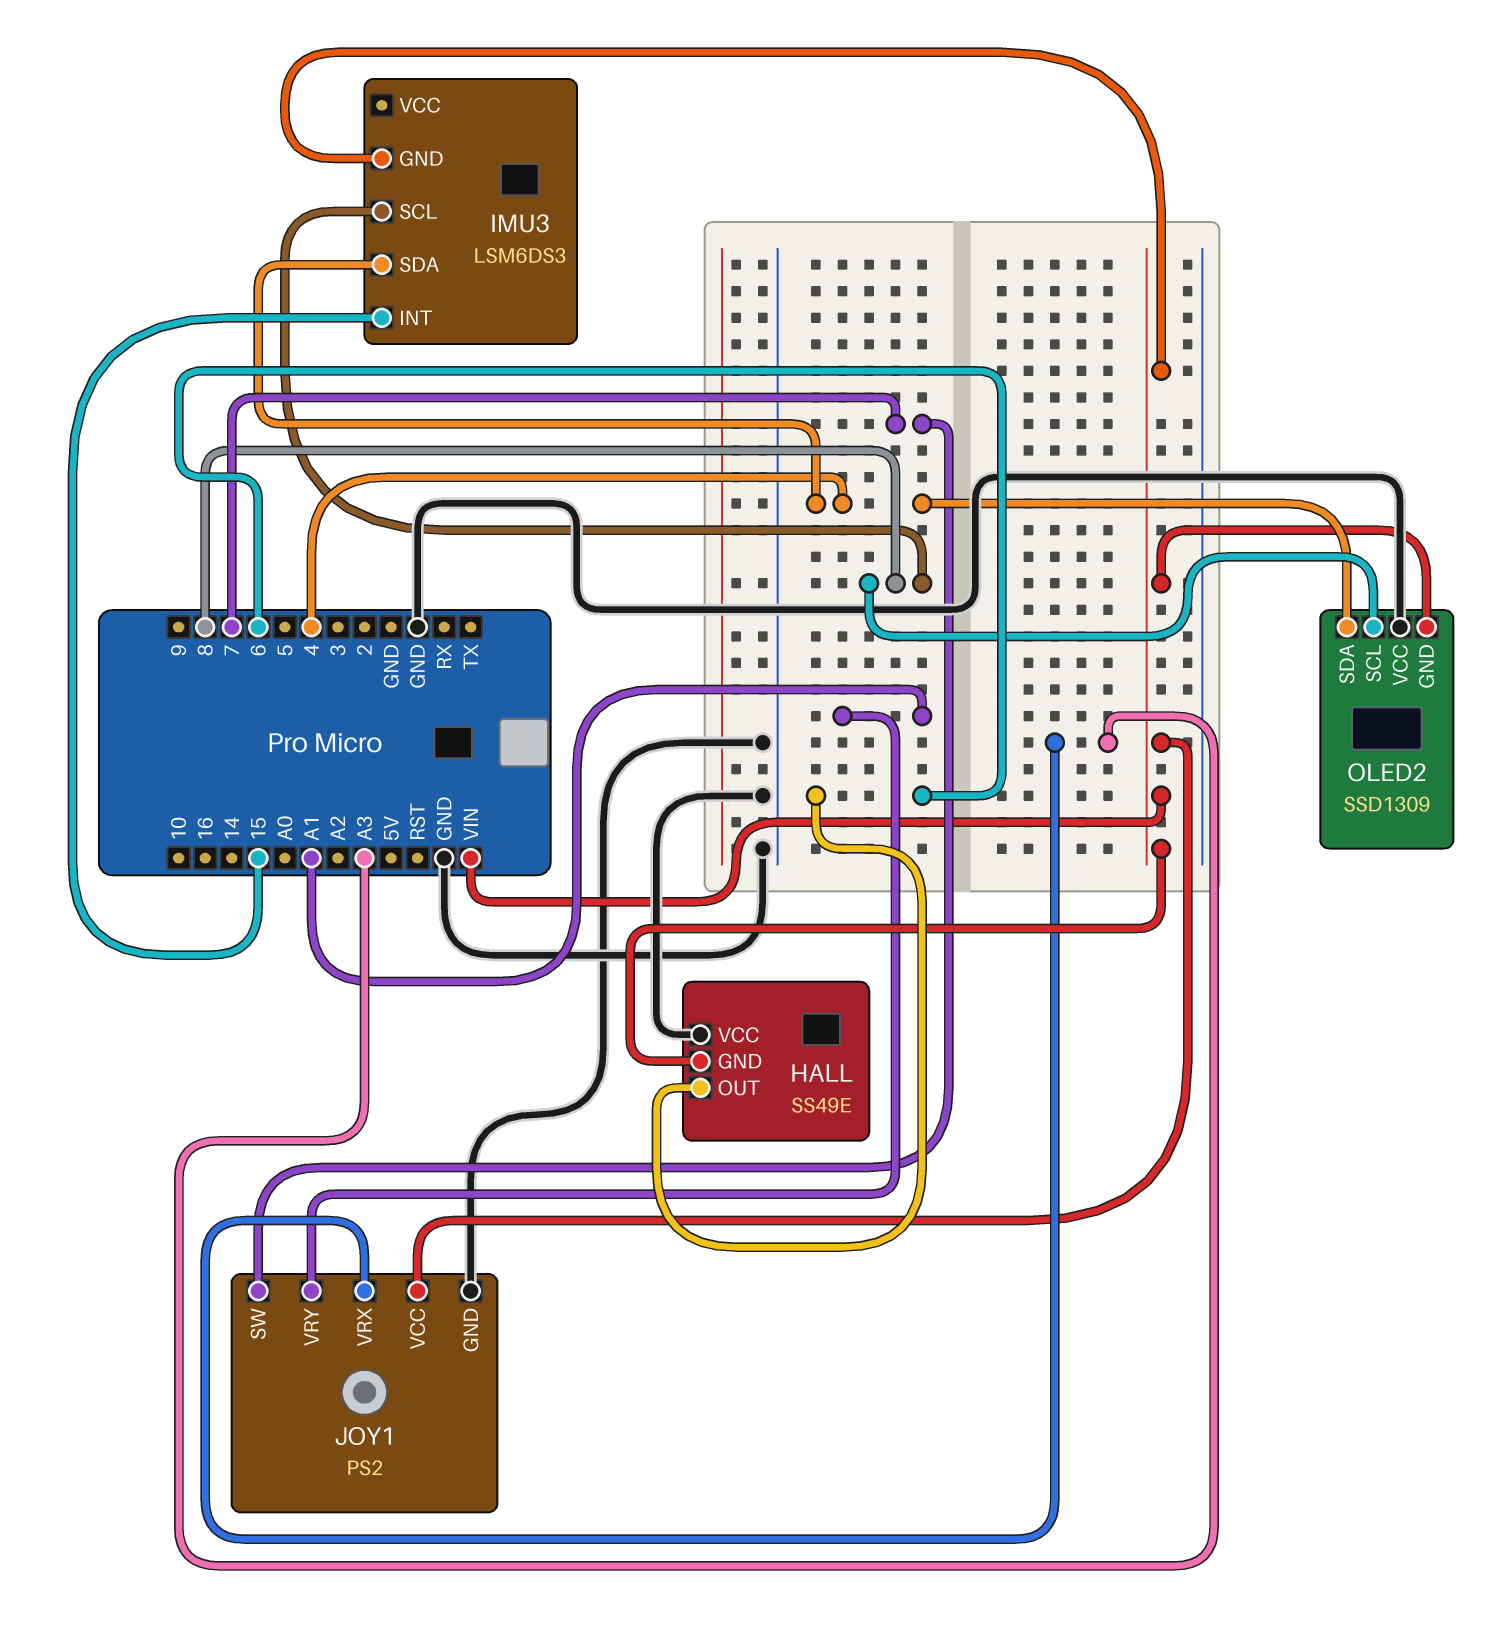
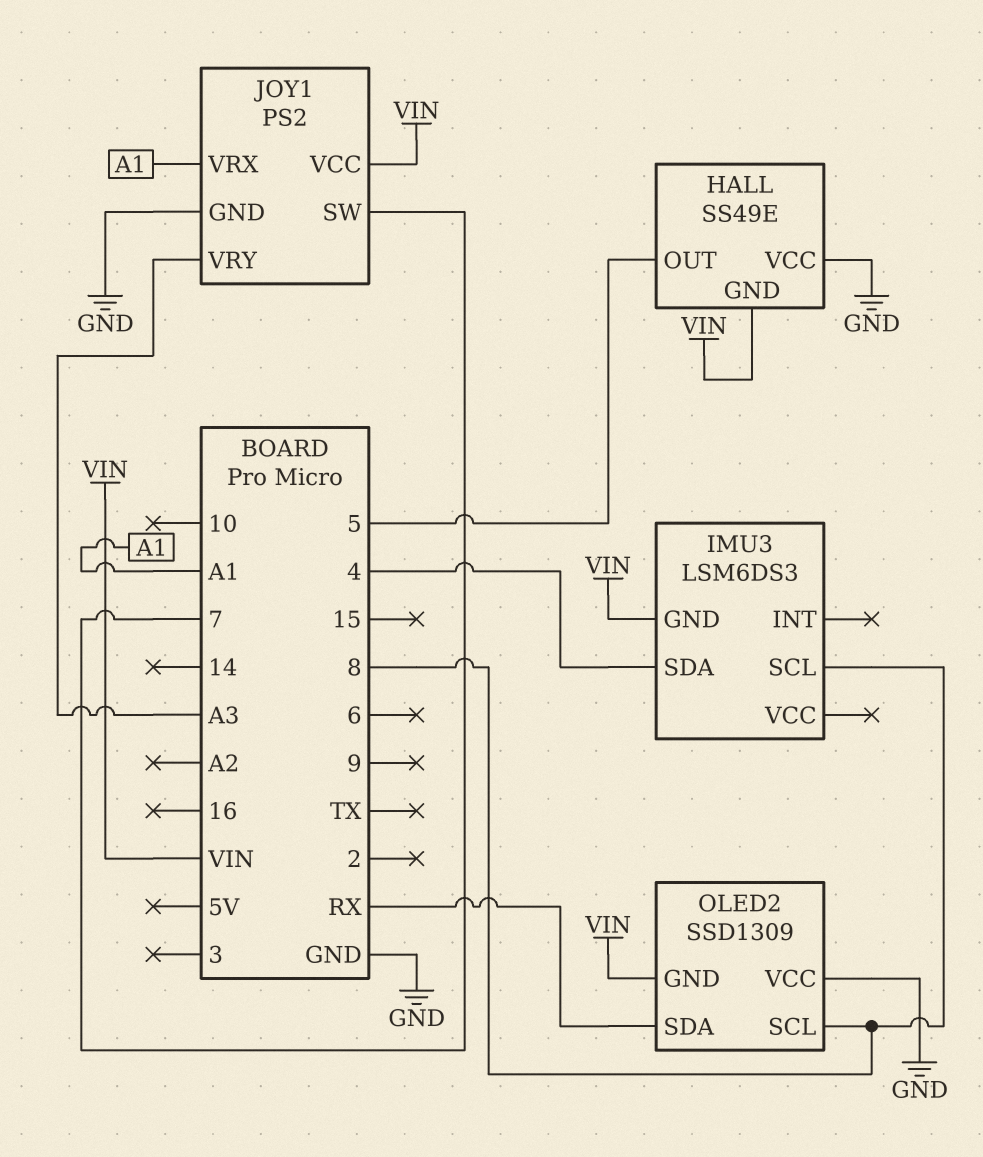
HALL pin OUT: 6 -> 5
IMU3 pin INT: 15 -> none
JOY1 pin VRX: A3 -> A1
JOY1 pin VRY: A1 -> A3
OLED2 pin SDA: 4 -> RX

